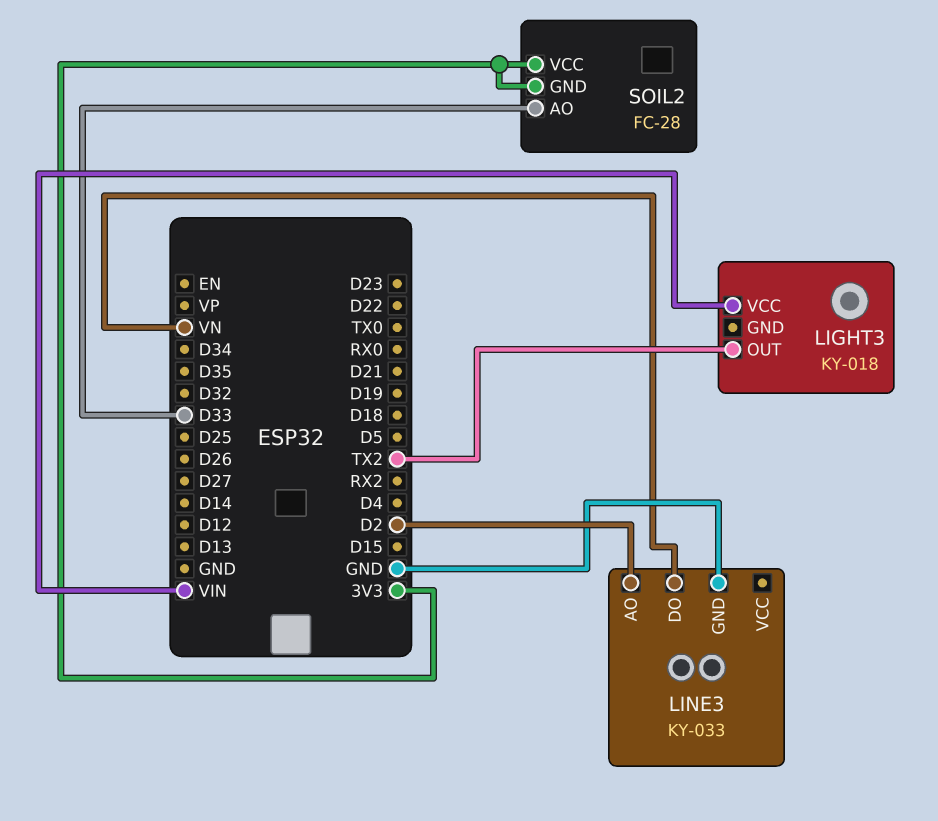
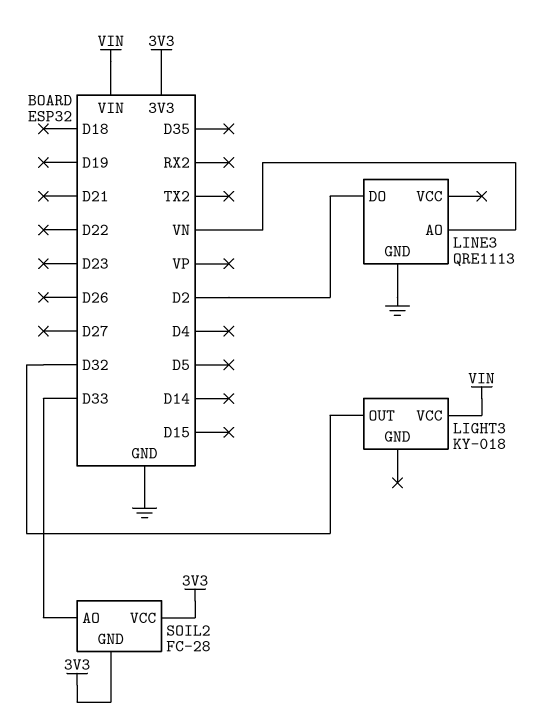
LIGHT3 pin OUT: TX2 -> D32
LINE3: KY-033 -> QRE1113
LINE3 pin AO: D2 -> VN
LINE3 pin DO: VN -> D2

